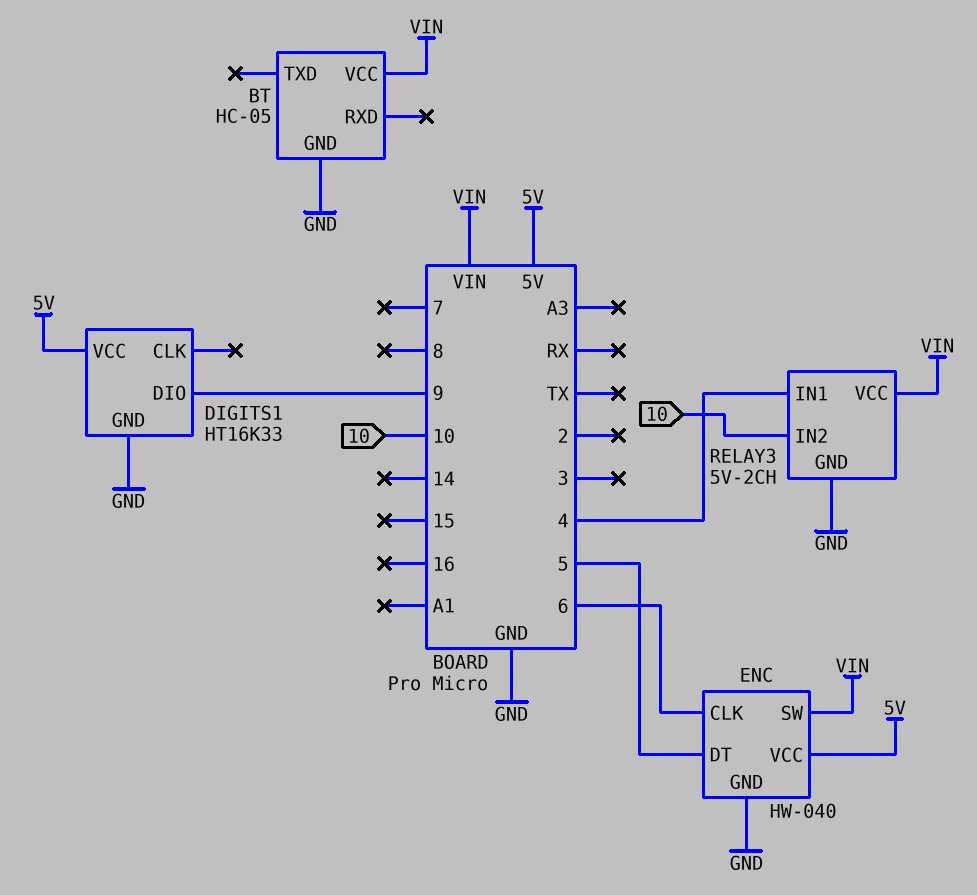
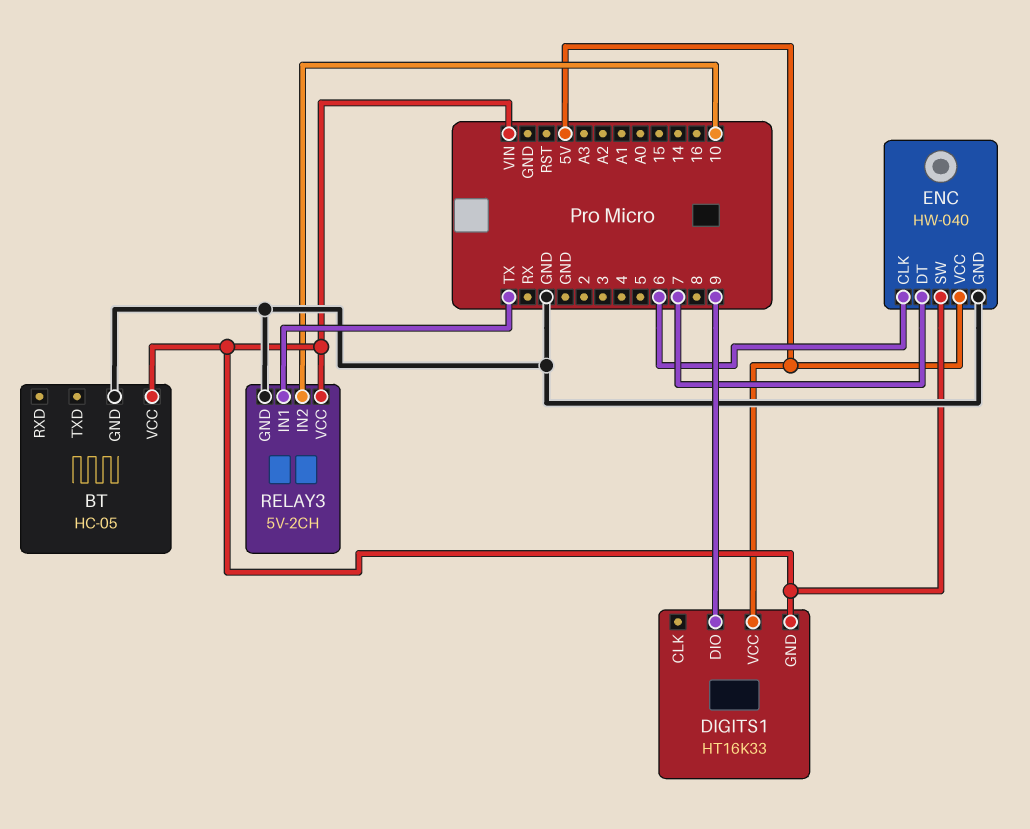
DIGITS1 pin GND: GND -> VIN
ENC pin DT: 5 -> 7
RELAY3 pin IN1: 4 -> TX

